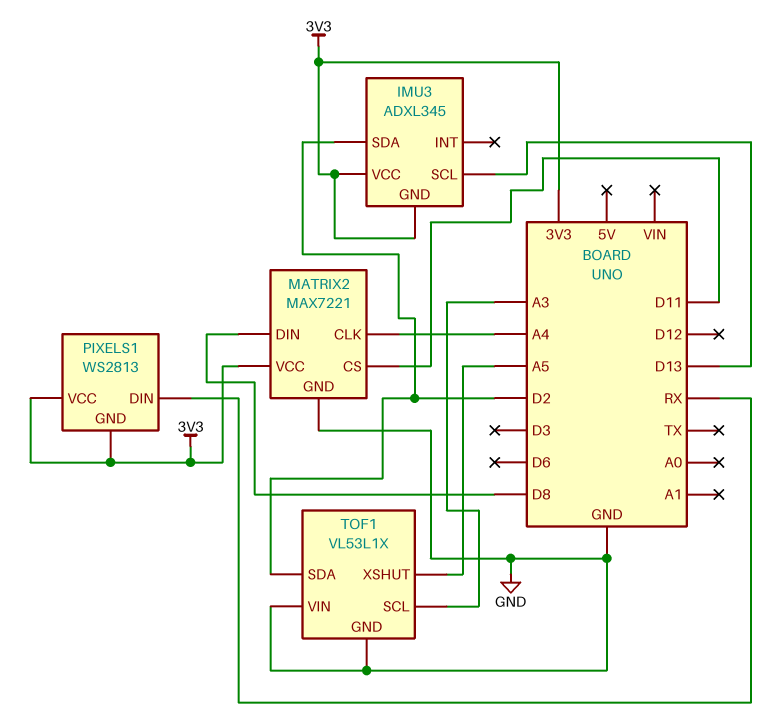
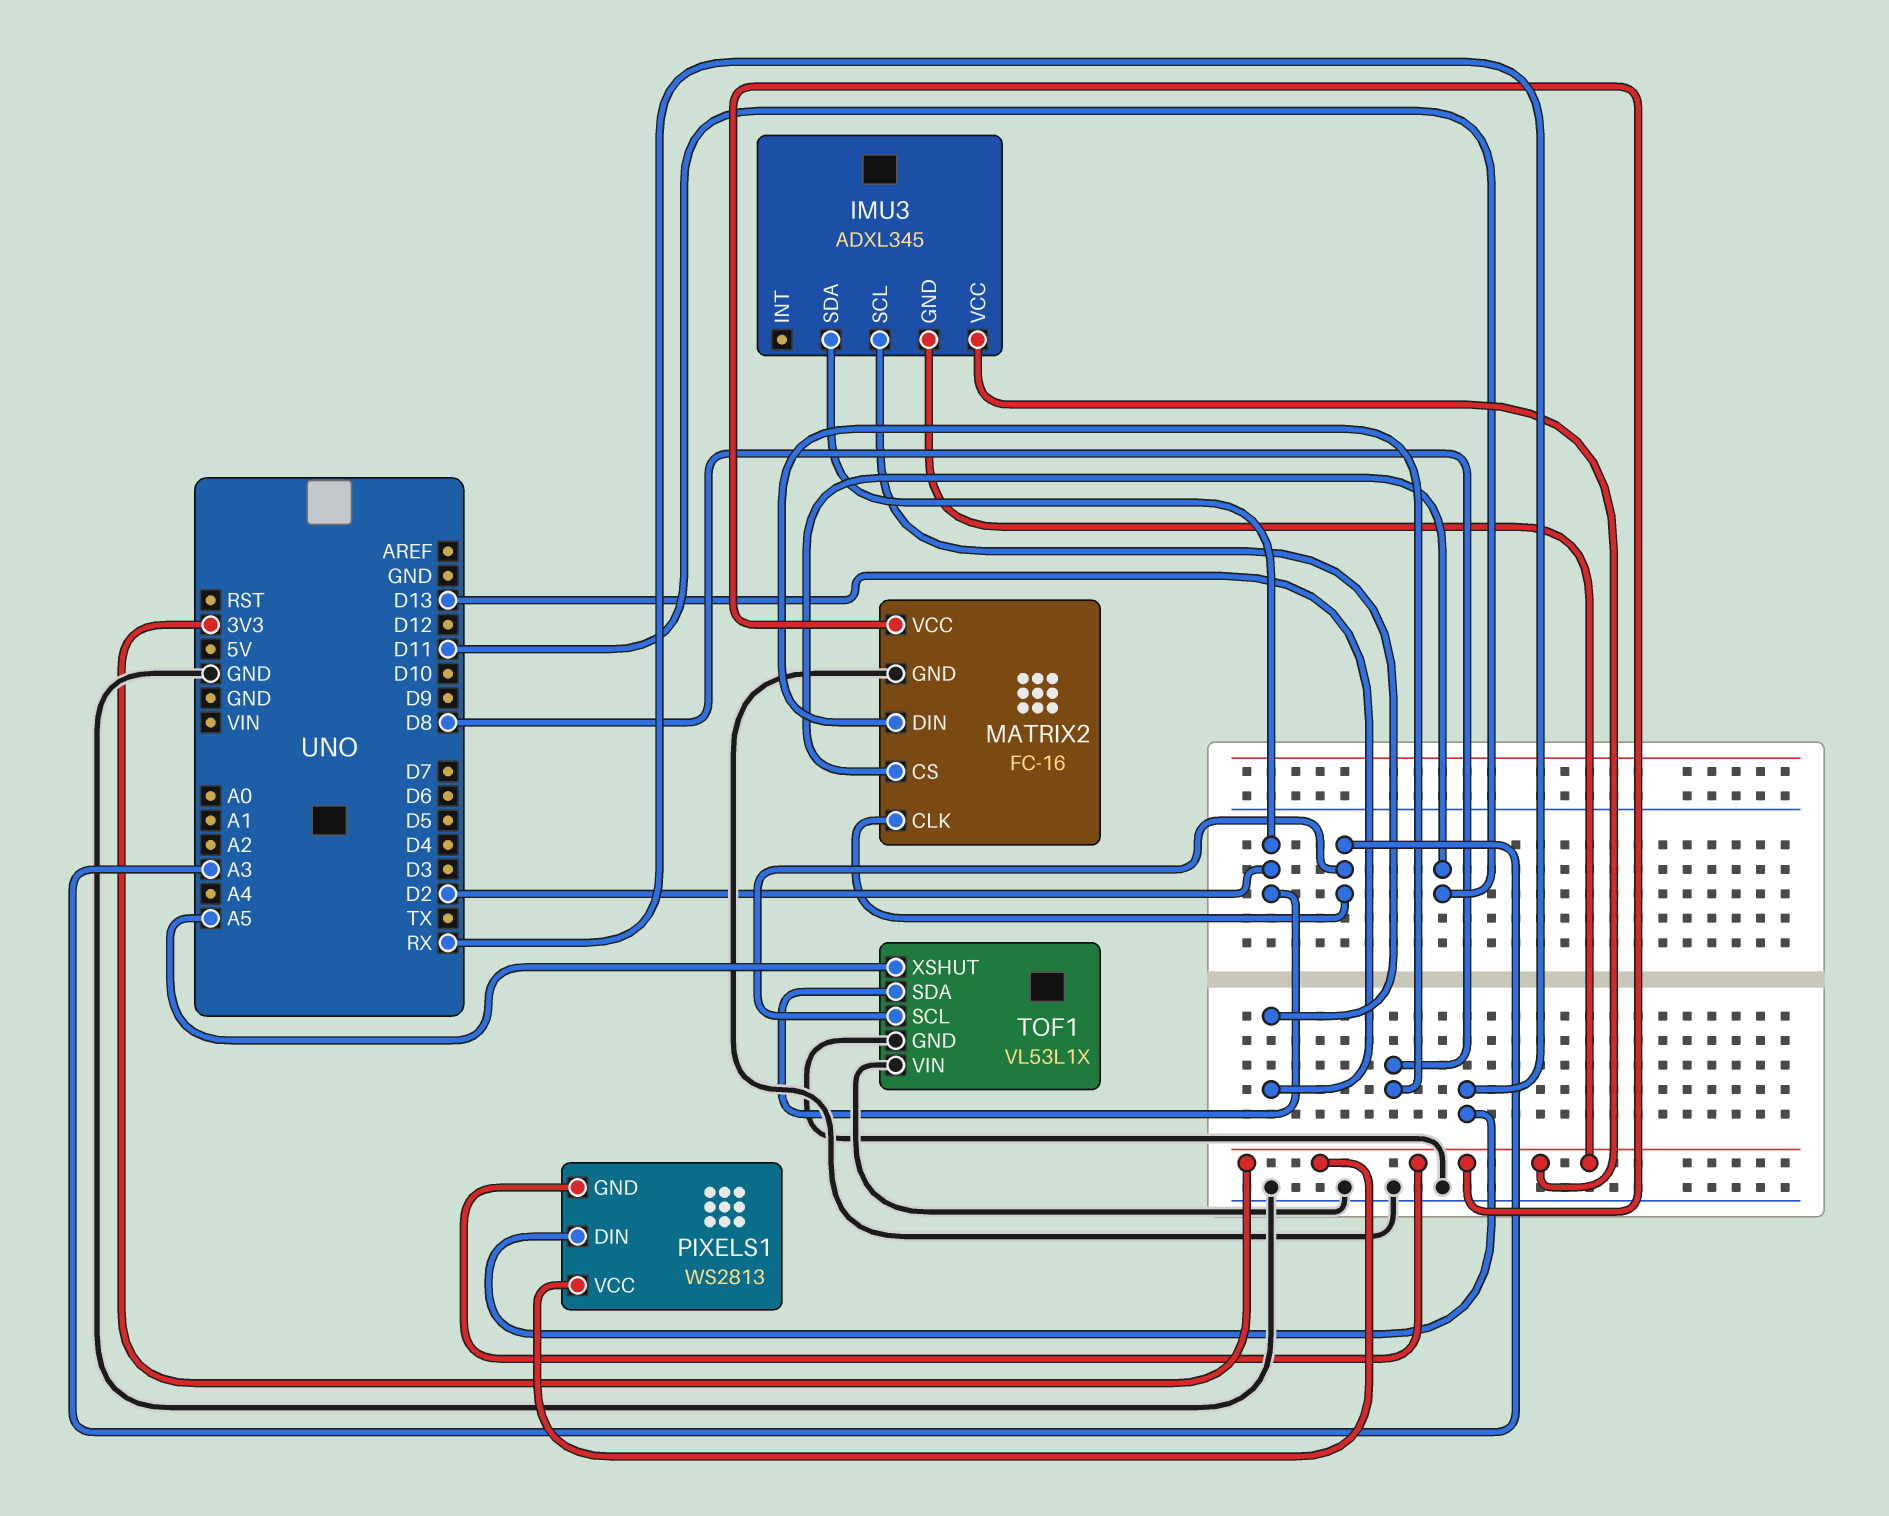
MATRIX2: MAX7221 -> FC-16
MATRIX2 pin CLK: A4 -> A3

